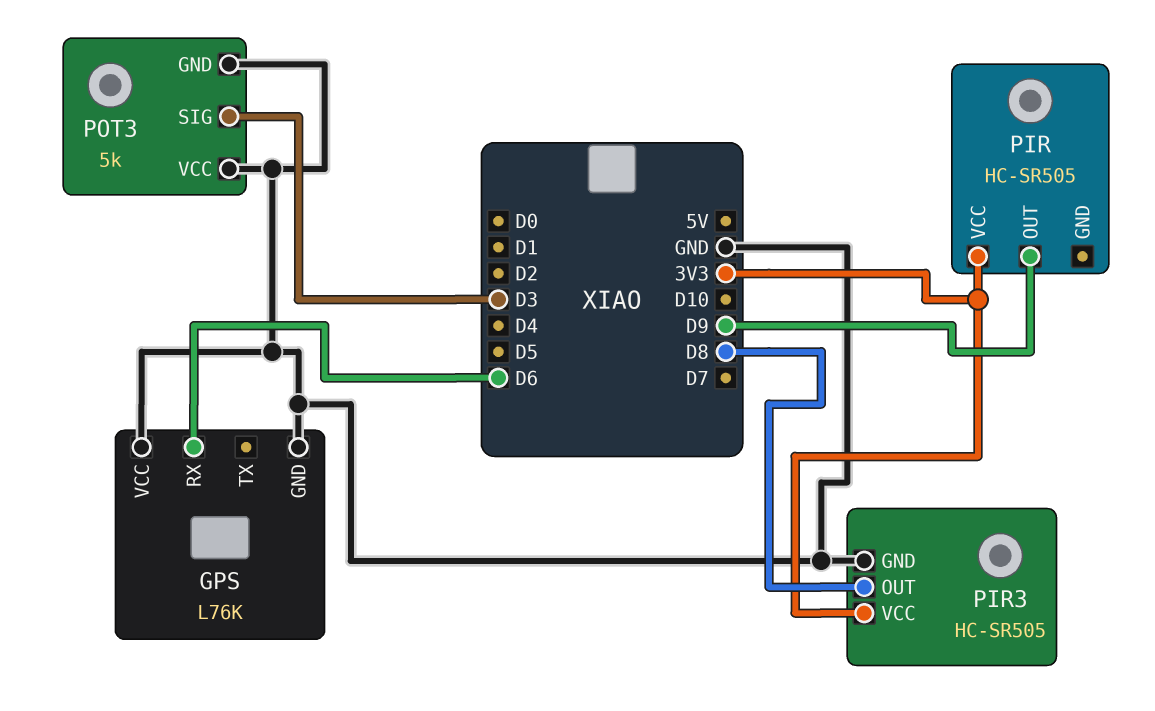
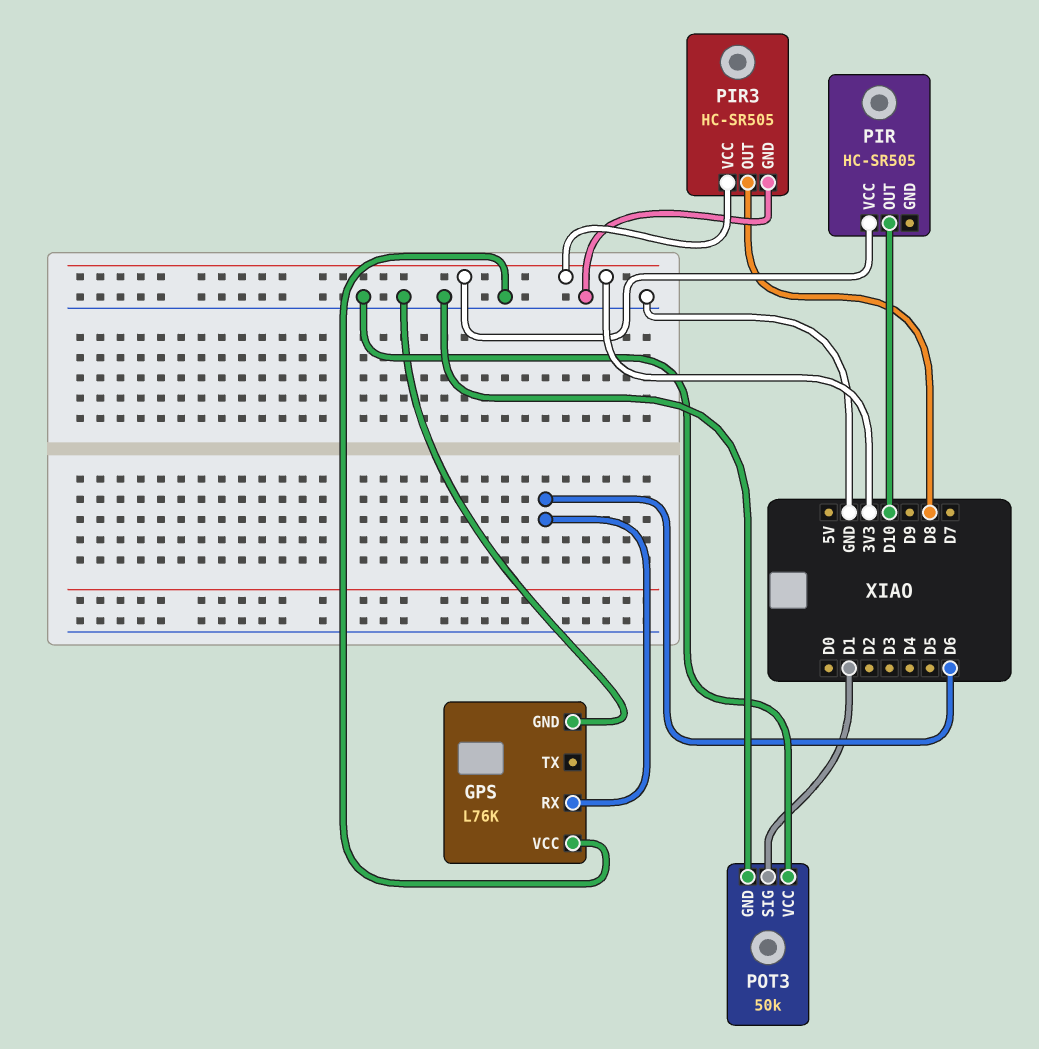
PIR pin OUT: D9 -> D10
POT3: 5k -> 50k
POT3 pin SIG: D3 -> D1

